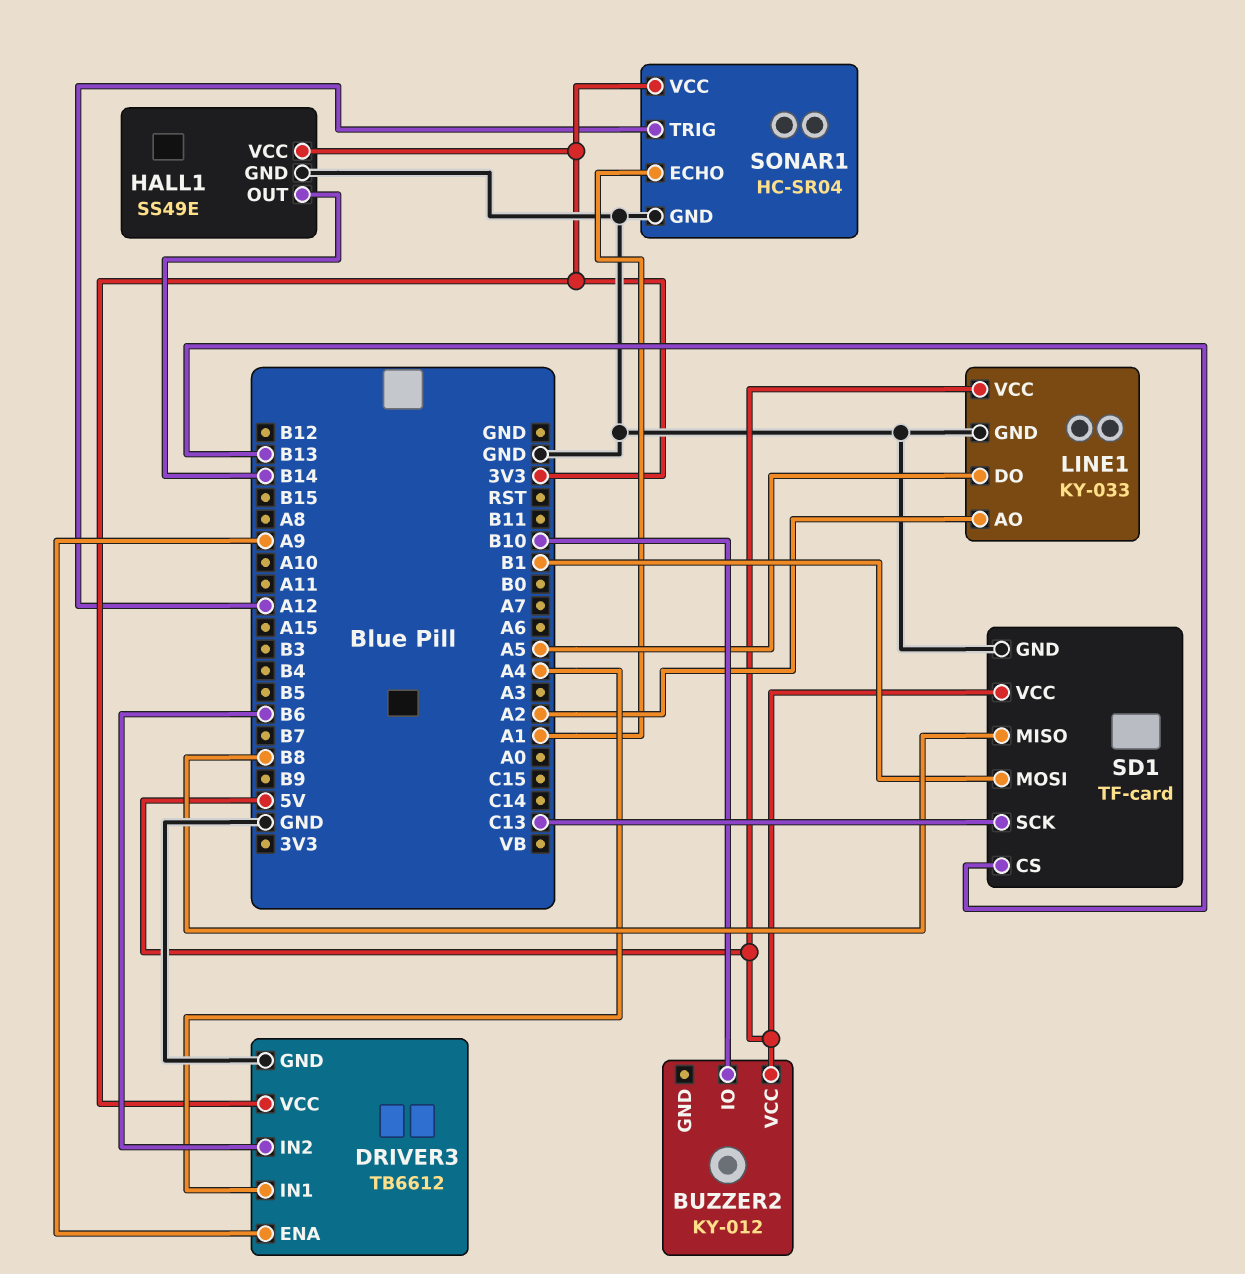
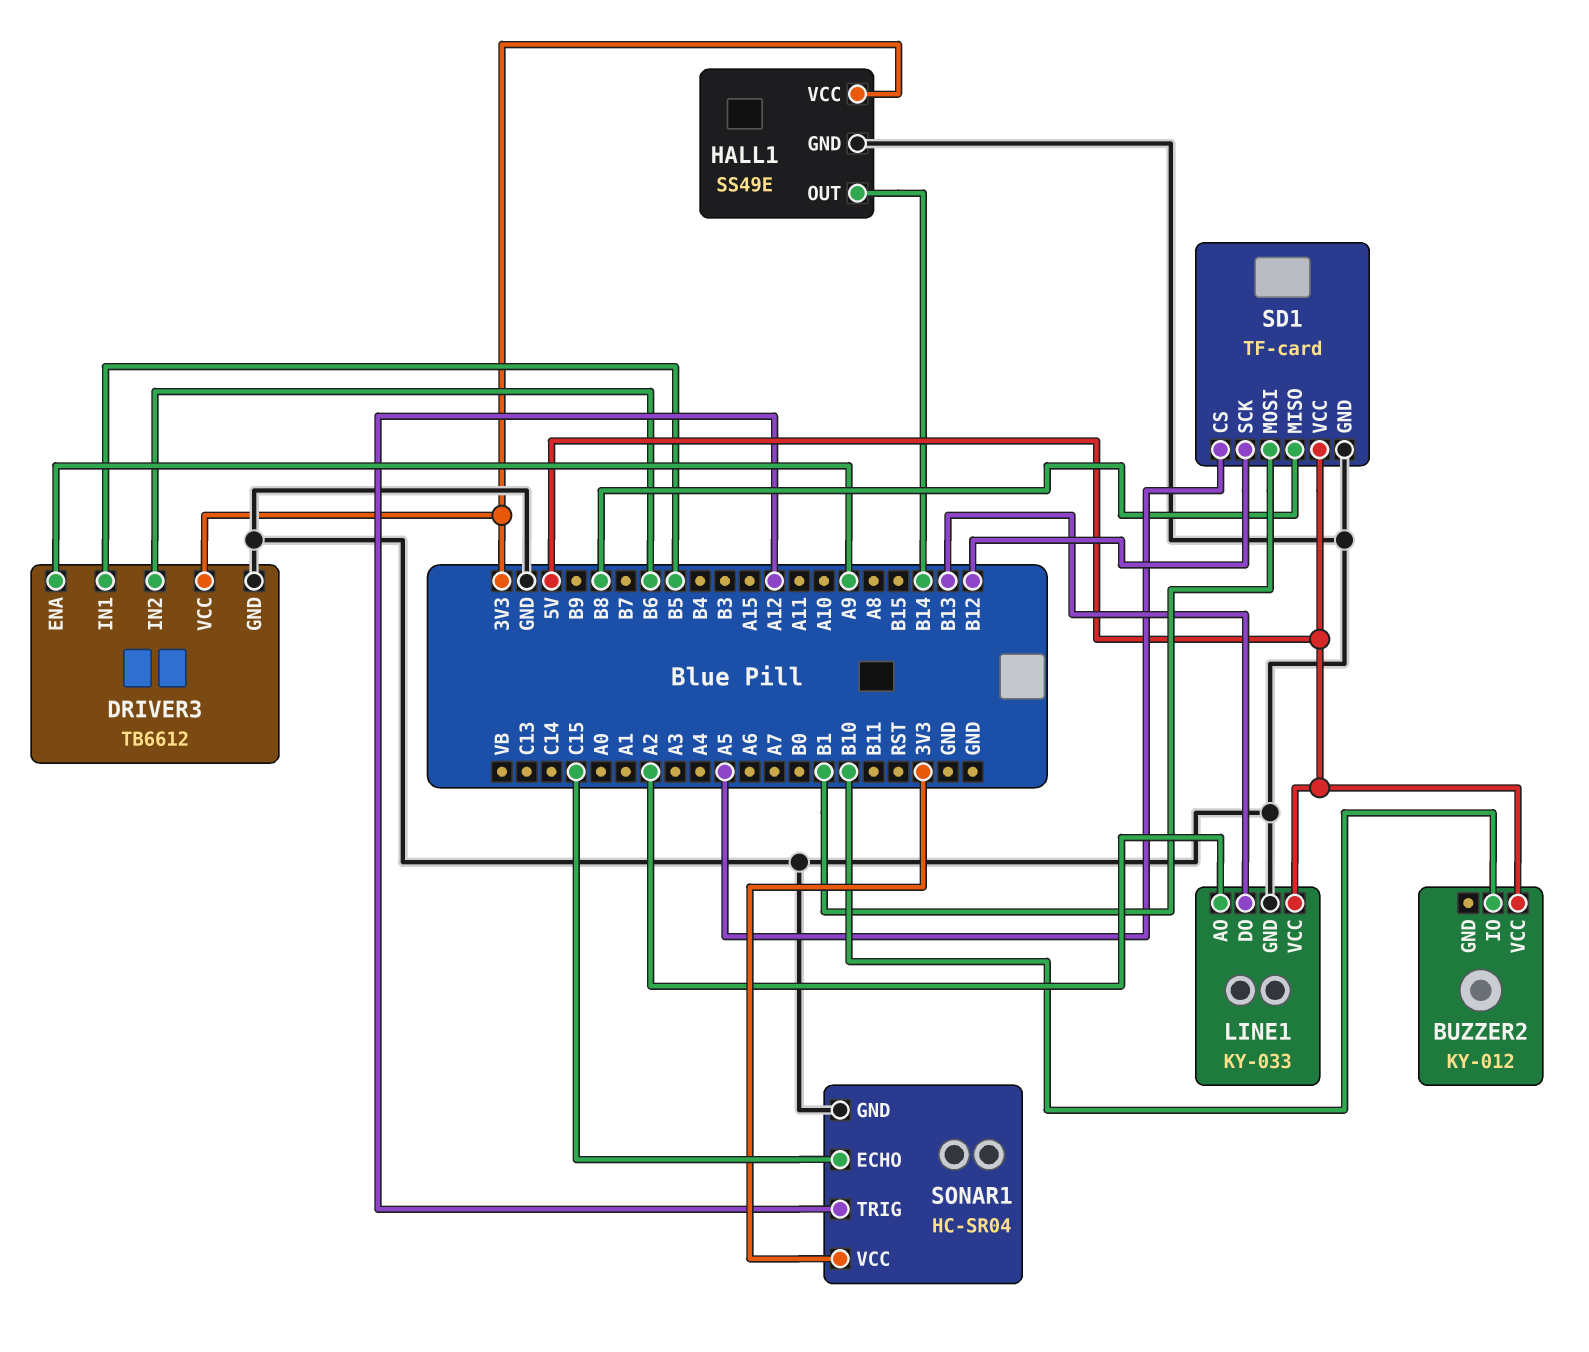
DRIVER3 pin IN1: A4 -> B5
LINE1 pin DO: A5 -> B13
SD1 pin CS: B13 -> A5
SD1 pin SCK: C13 -> B12
SONAR1 pin ECHO: A1 -> C15

